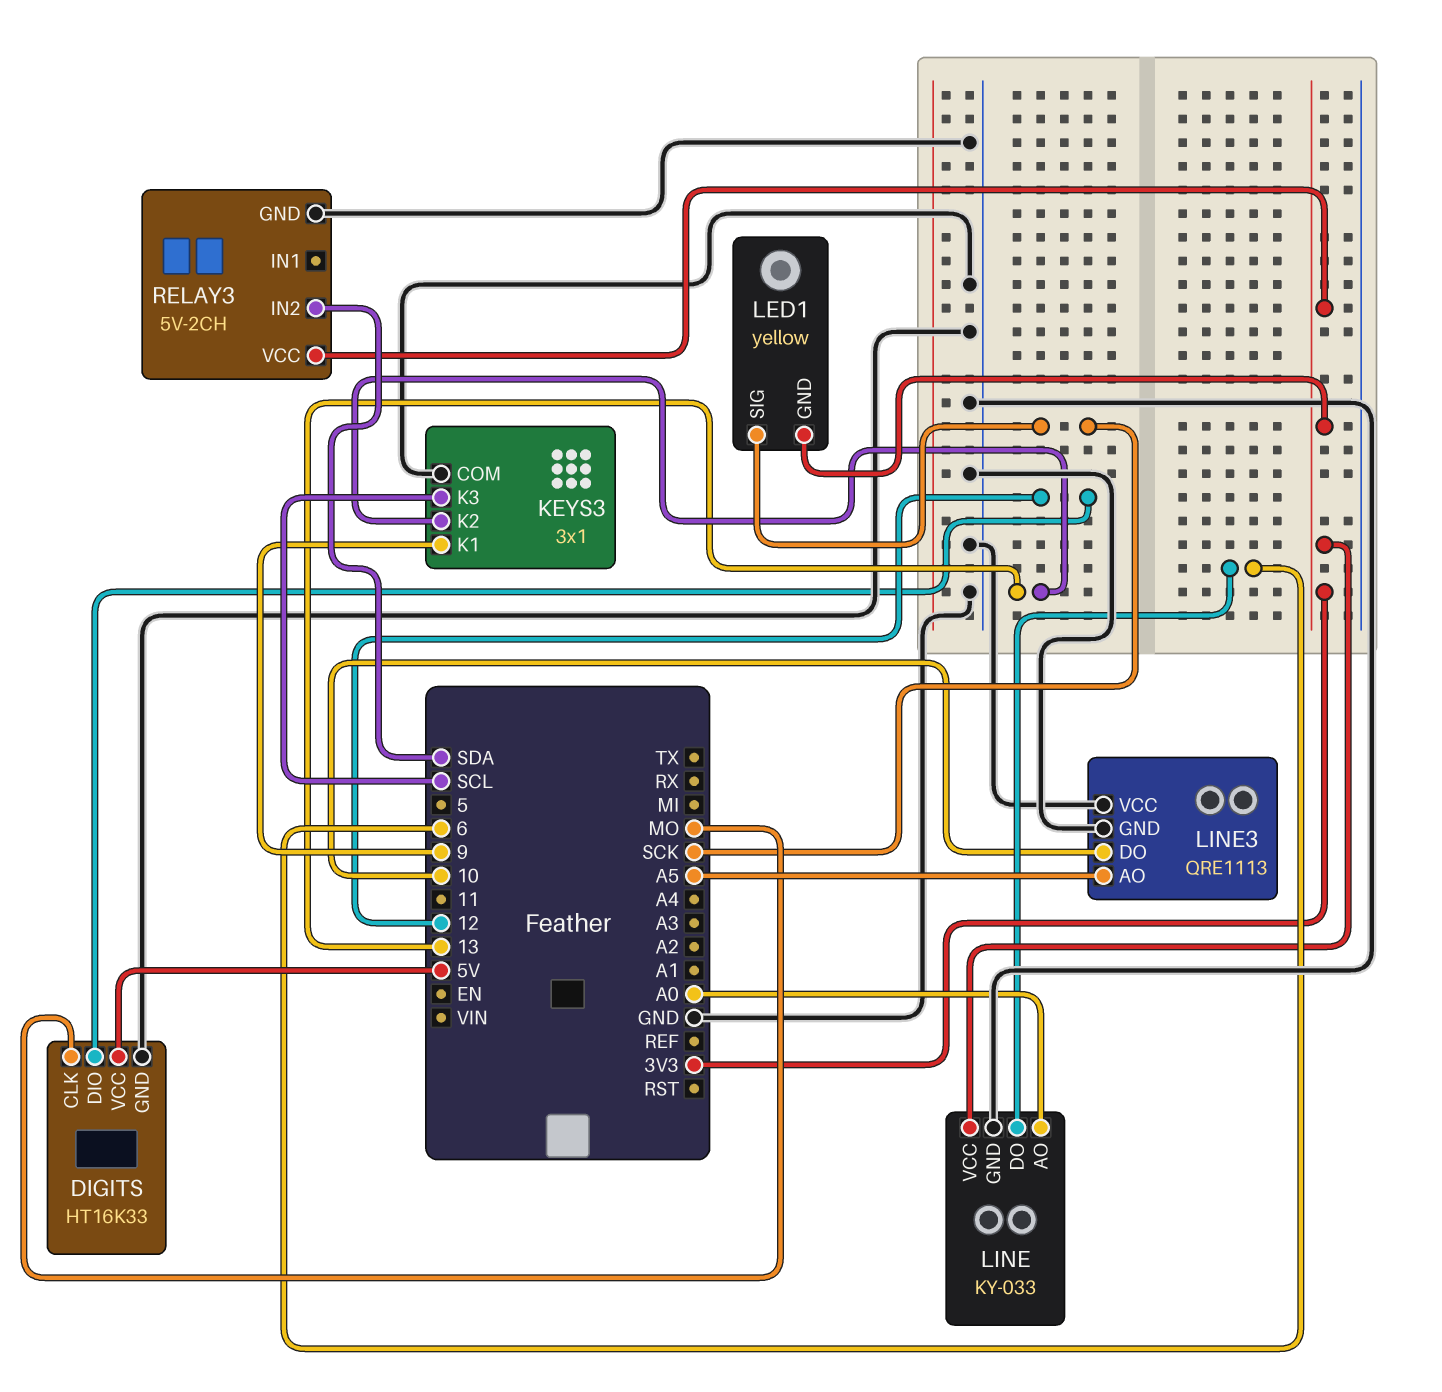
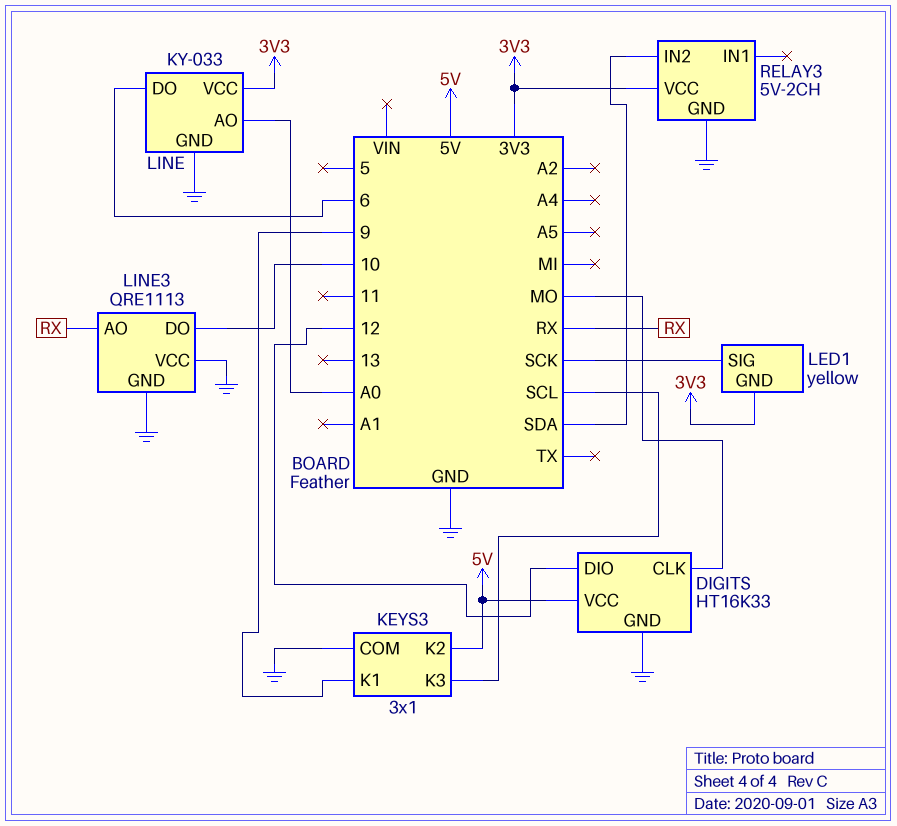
KEYS3 pin K2: 13 -> 5V
LINE3 pin AO: A5 -> RX

